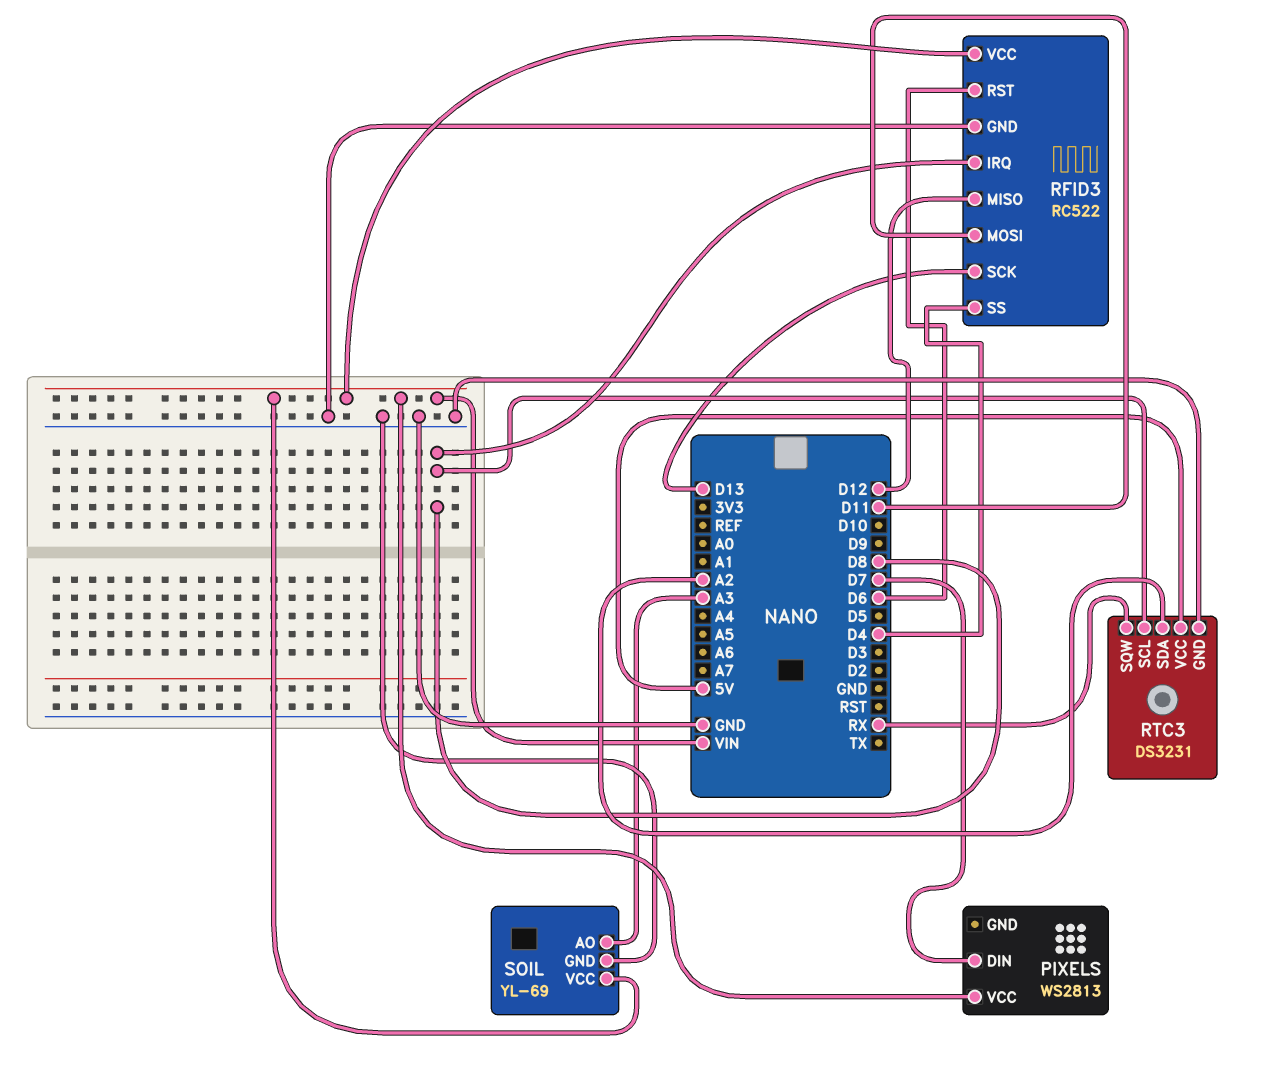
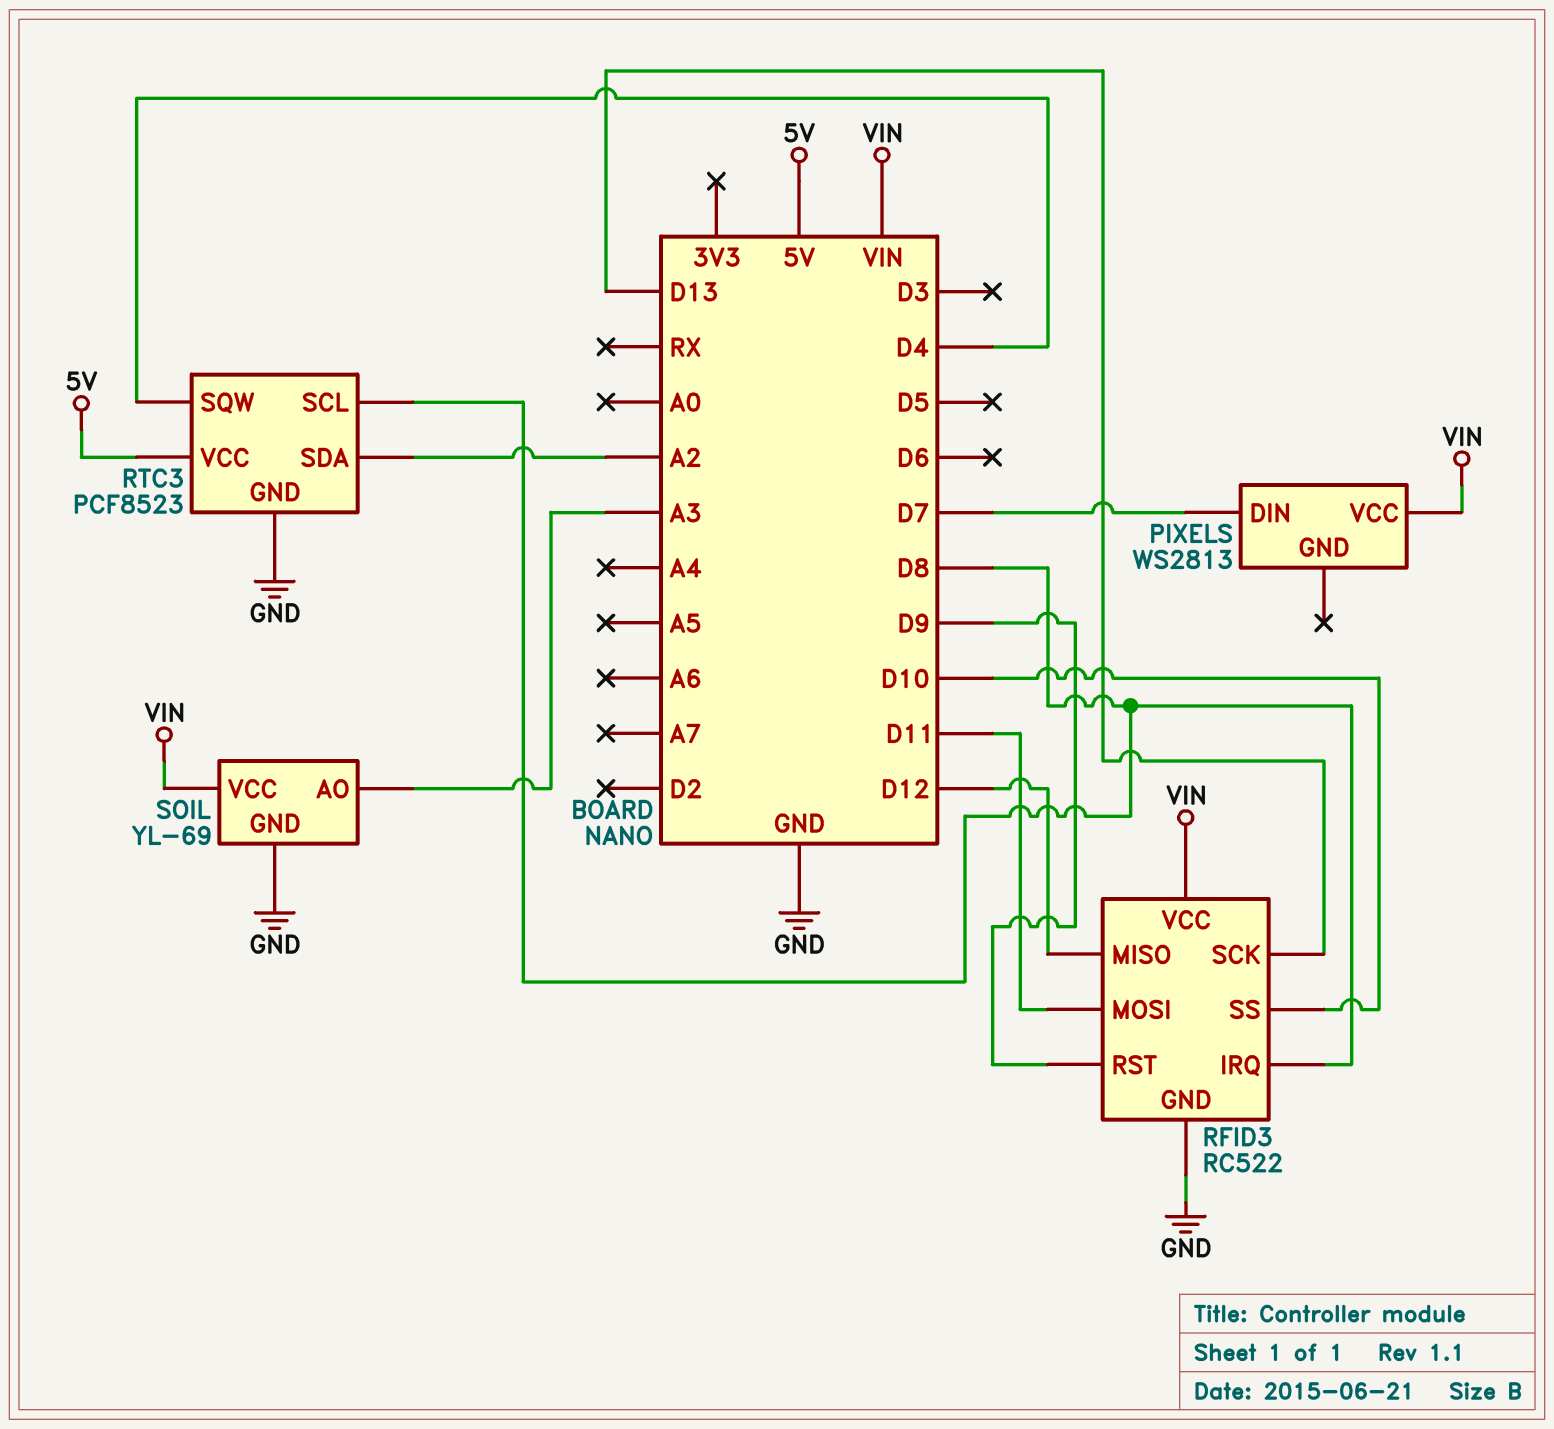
RFID3 pin RST: D6 -> D9
RFID3 pin SS: D4 -> D10
RTC3: DS3231 -> PCF8523
RTC3 pin SQW: RX -> D4

